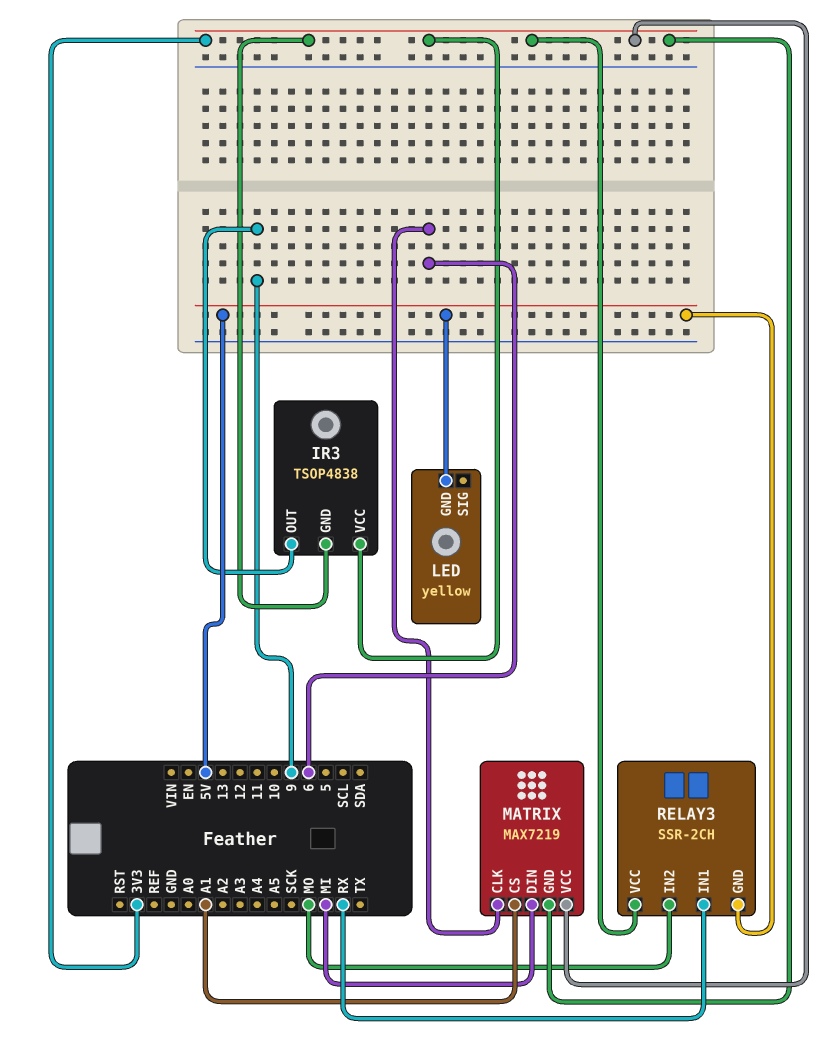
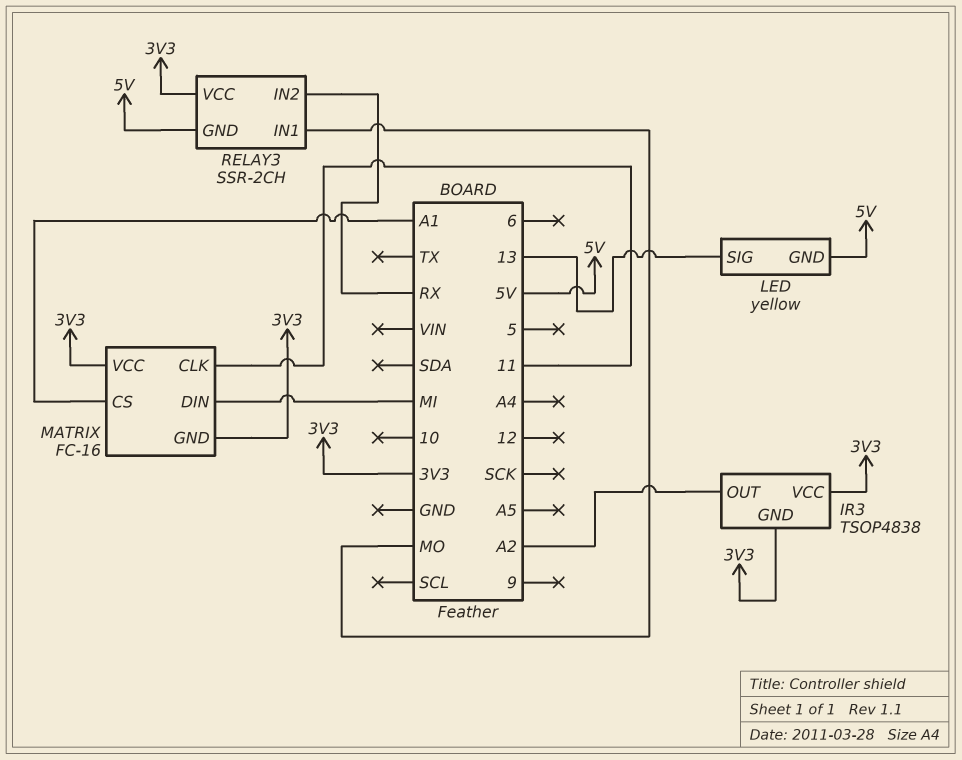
IR3 pin OUT: 9 -> A2
LED pin SIG: none -> 13
MATRIX: MAX7219 -> FC-16
MATRIX pin CLK: 6 -> 11
RELAY3 pin IN1: RX -> MO
RELAY3 pin IN2: MO -> RX

